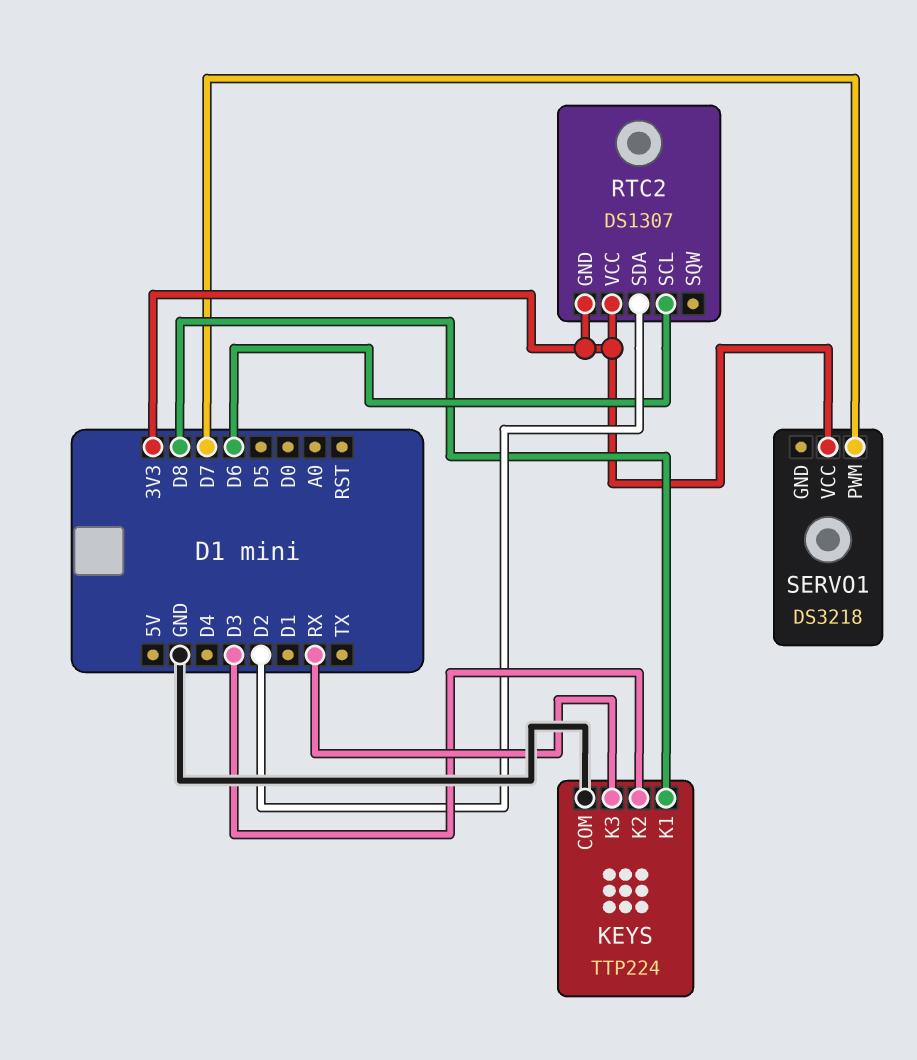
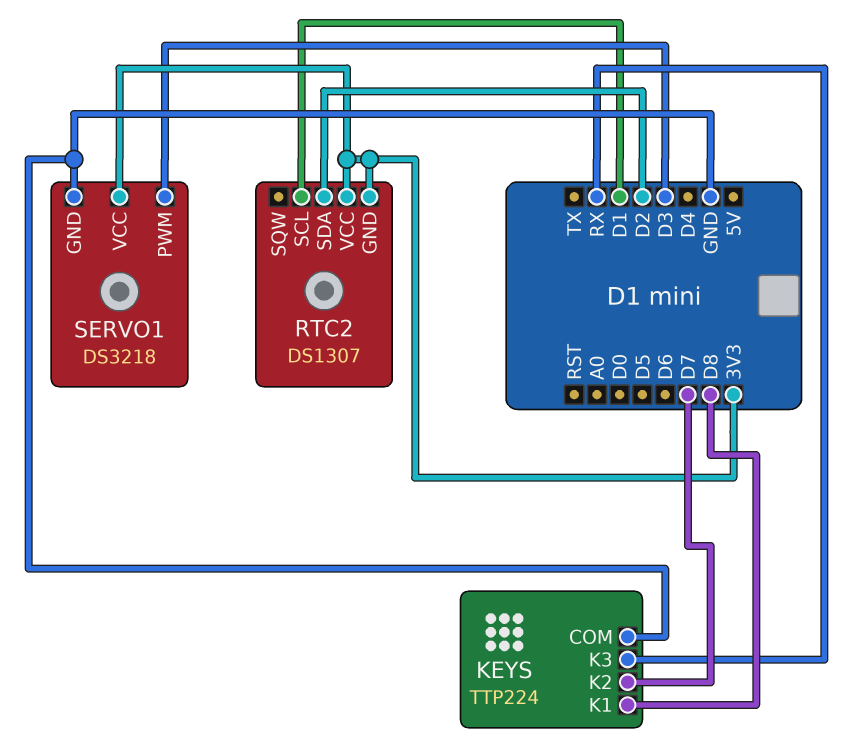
KEYS pin K2: D3 -> D7
RTC2 pin SCL: D6 -> D1
SERVO1 pin GND: none -> GND
SERVO1 pin PWM: D7 -> D3

